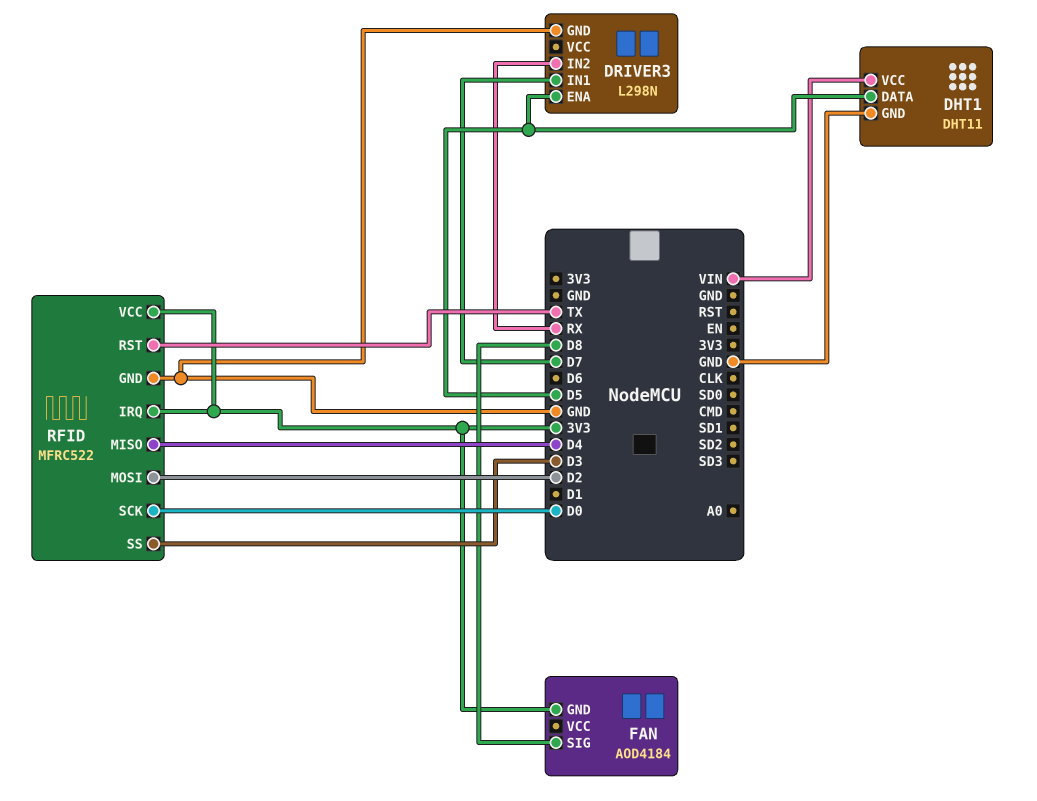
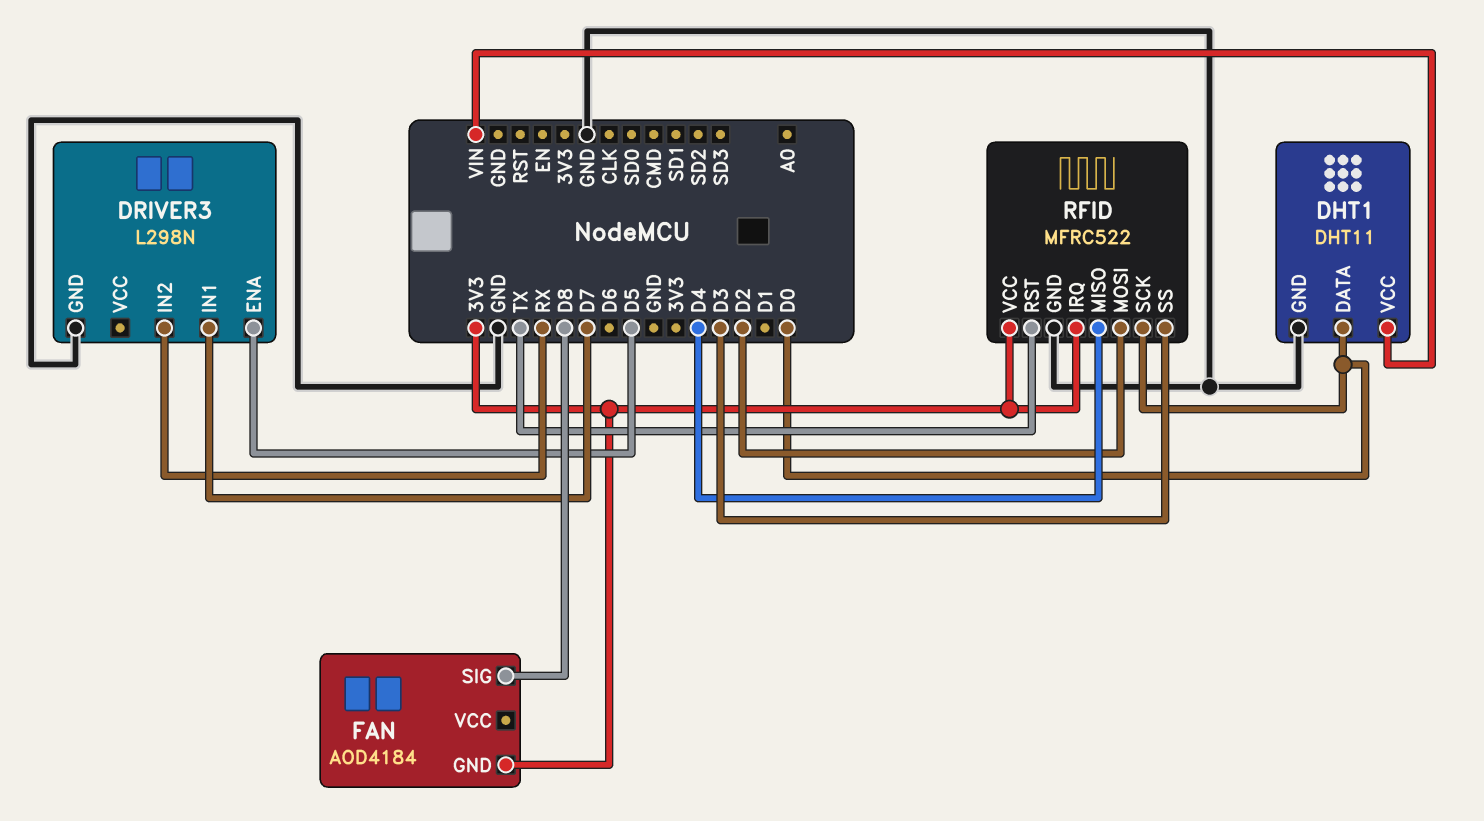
DHT1 pin DATA: D5 -> D0

